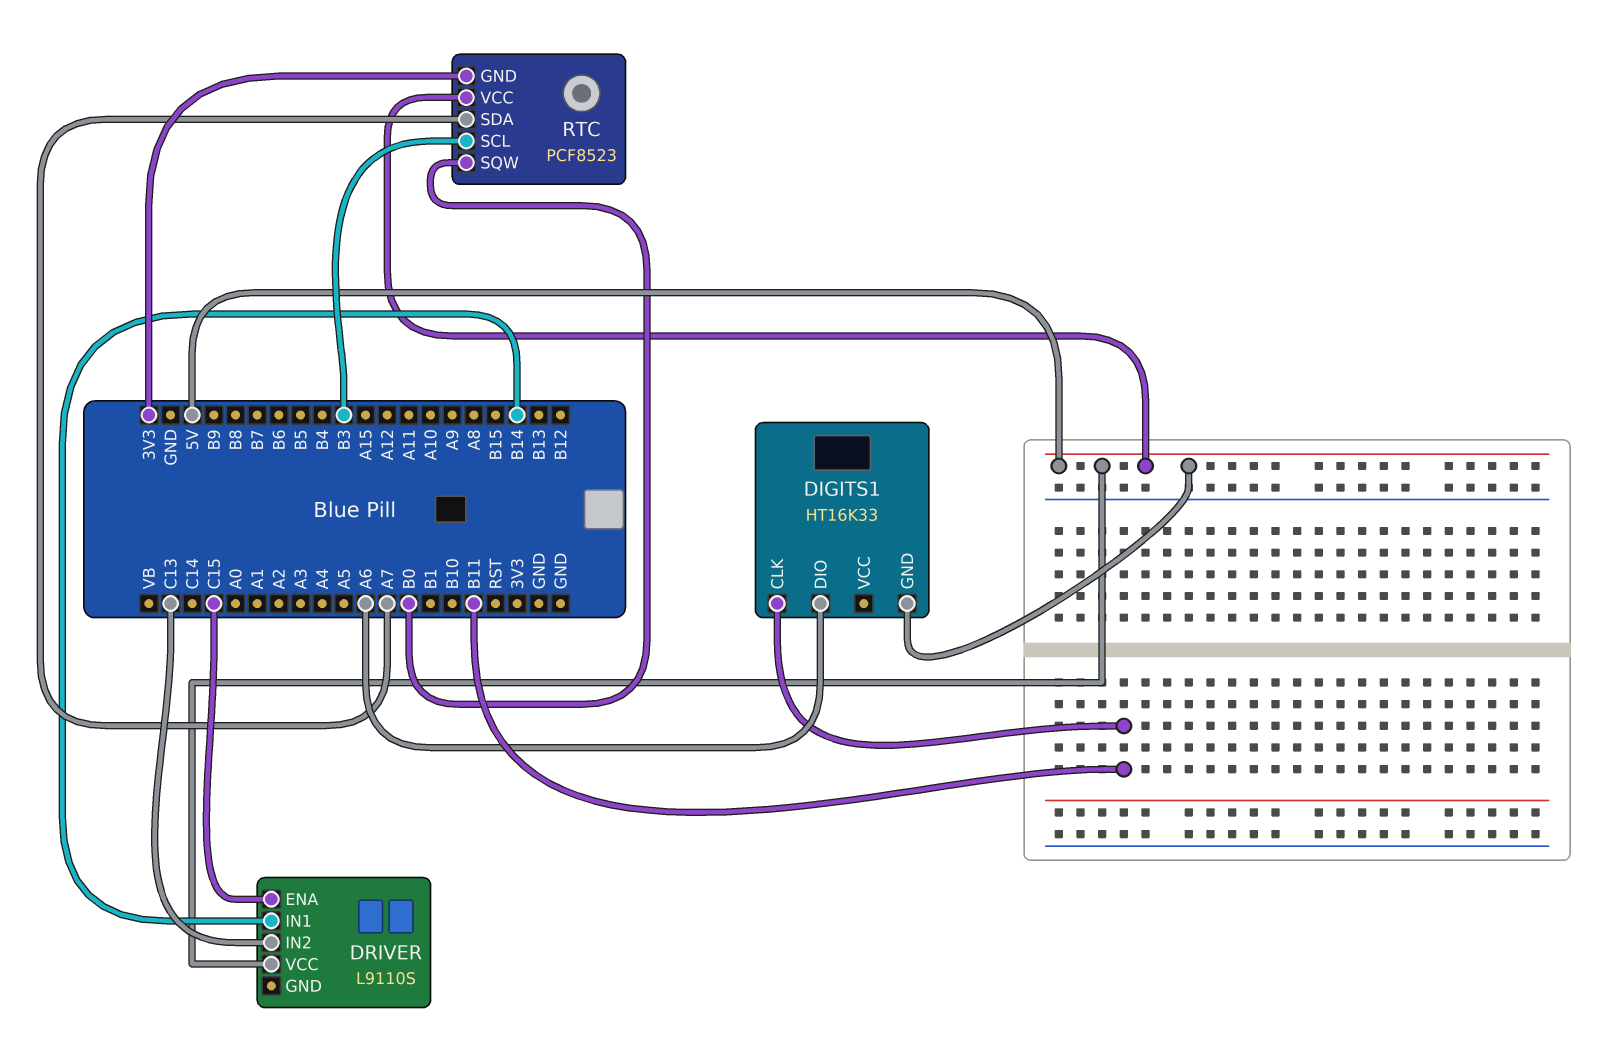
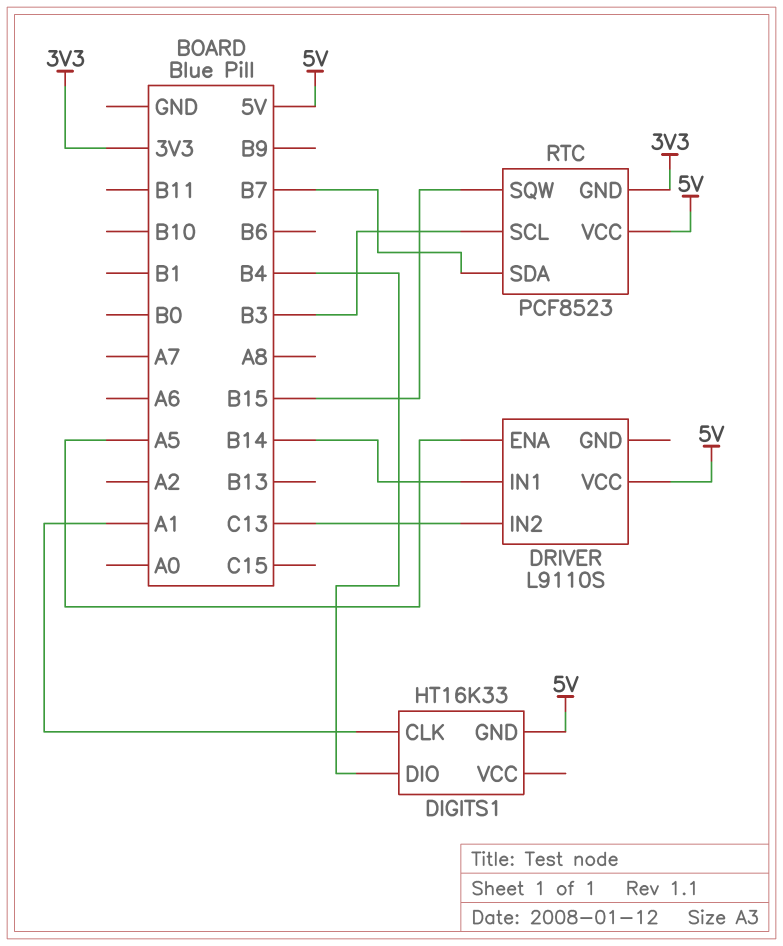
DIGITS1 pin CLK: B11 -> A1
DIGITS1 pin DIO: A6 -> B4
DRIVER pin ENA: C15 -> A5
RTC pin SDA: A7 -> B7
RTC pin SQW: B0 -> B15

